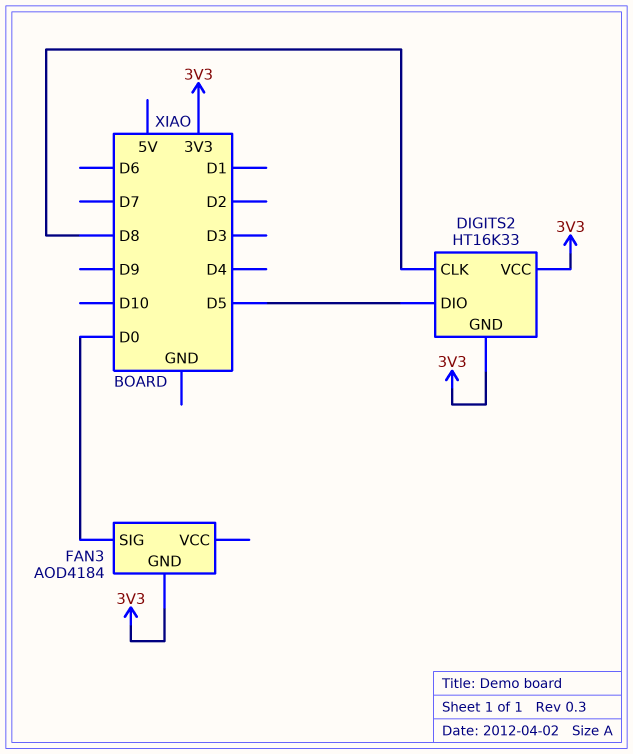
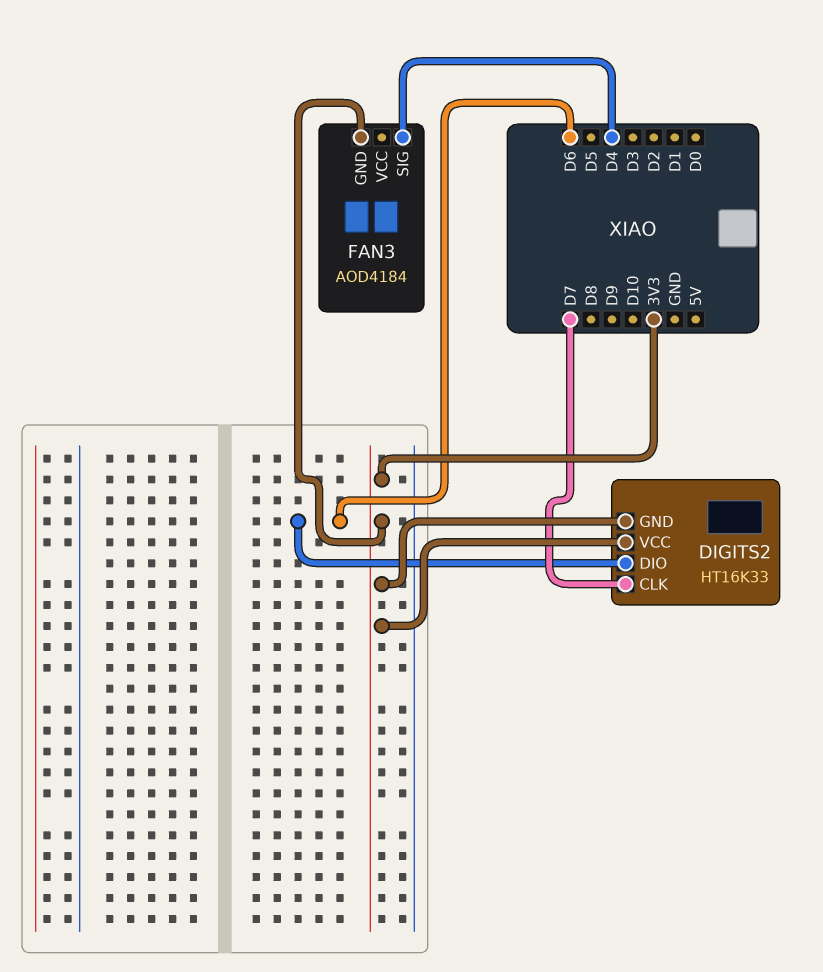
DIGITS2 pin CLK: D8 -> D7
DIGITS2 pin DIO: D5 -> D6
FAN3 pin SIG: D0 -> D4

